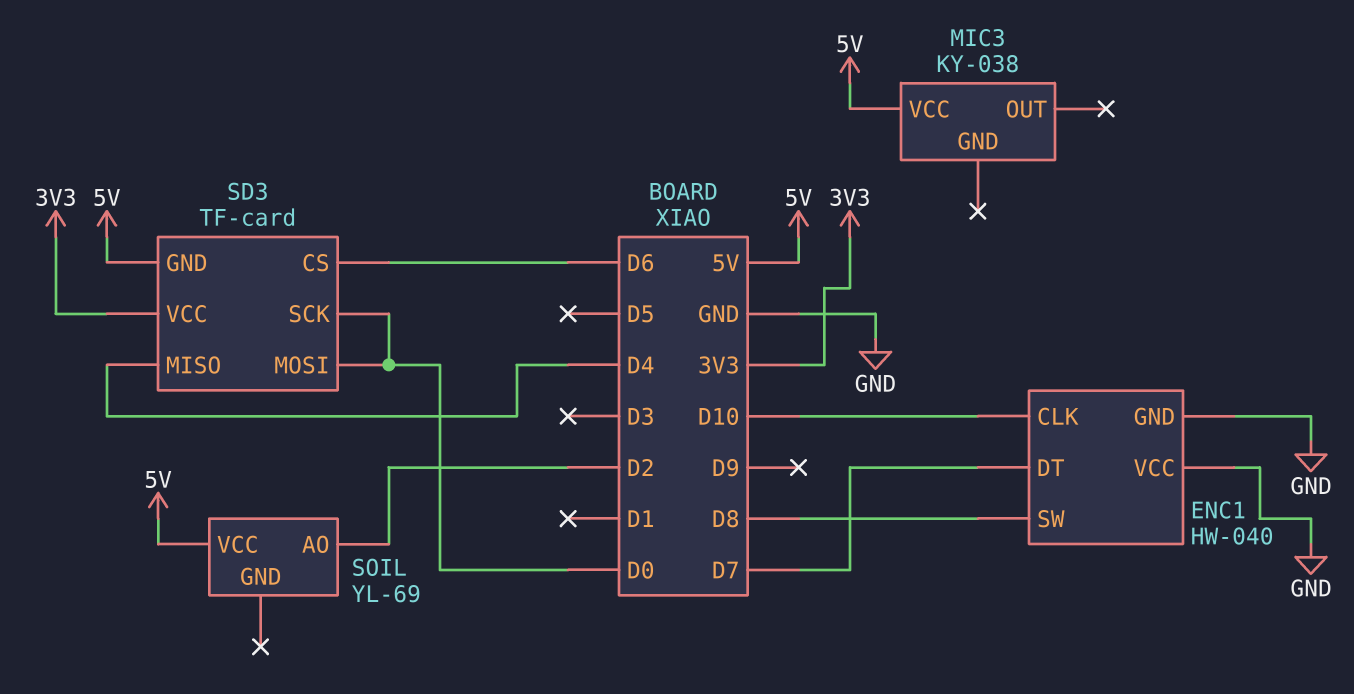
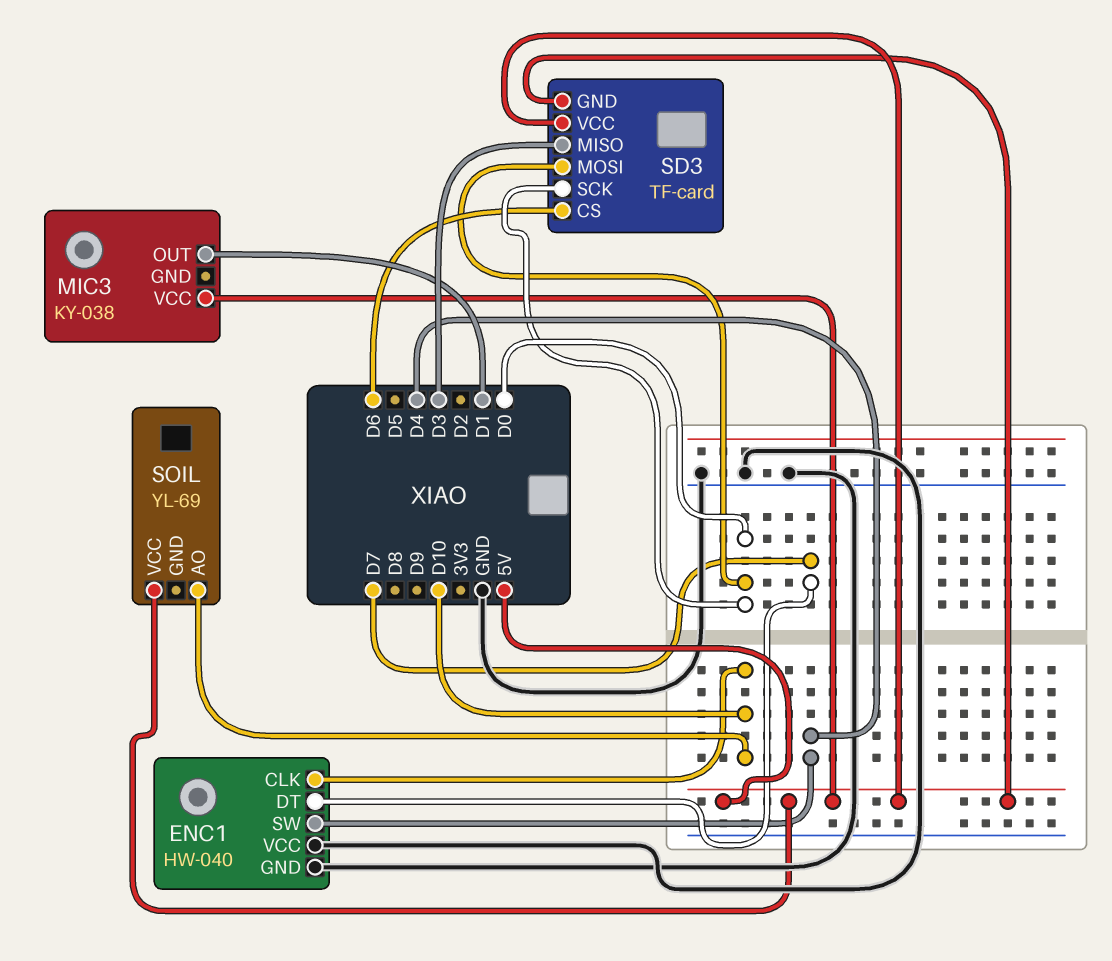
ENC1 pin SW: D8 -> D4
MIC3 pin OUT: none -> D1
SD3 pin MISO: D4 -> D3
SD3 pin VCC: 3V3 -> 5V
SOIL pin AO: D2 -> D10

